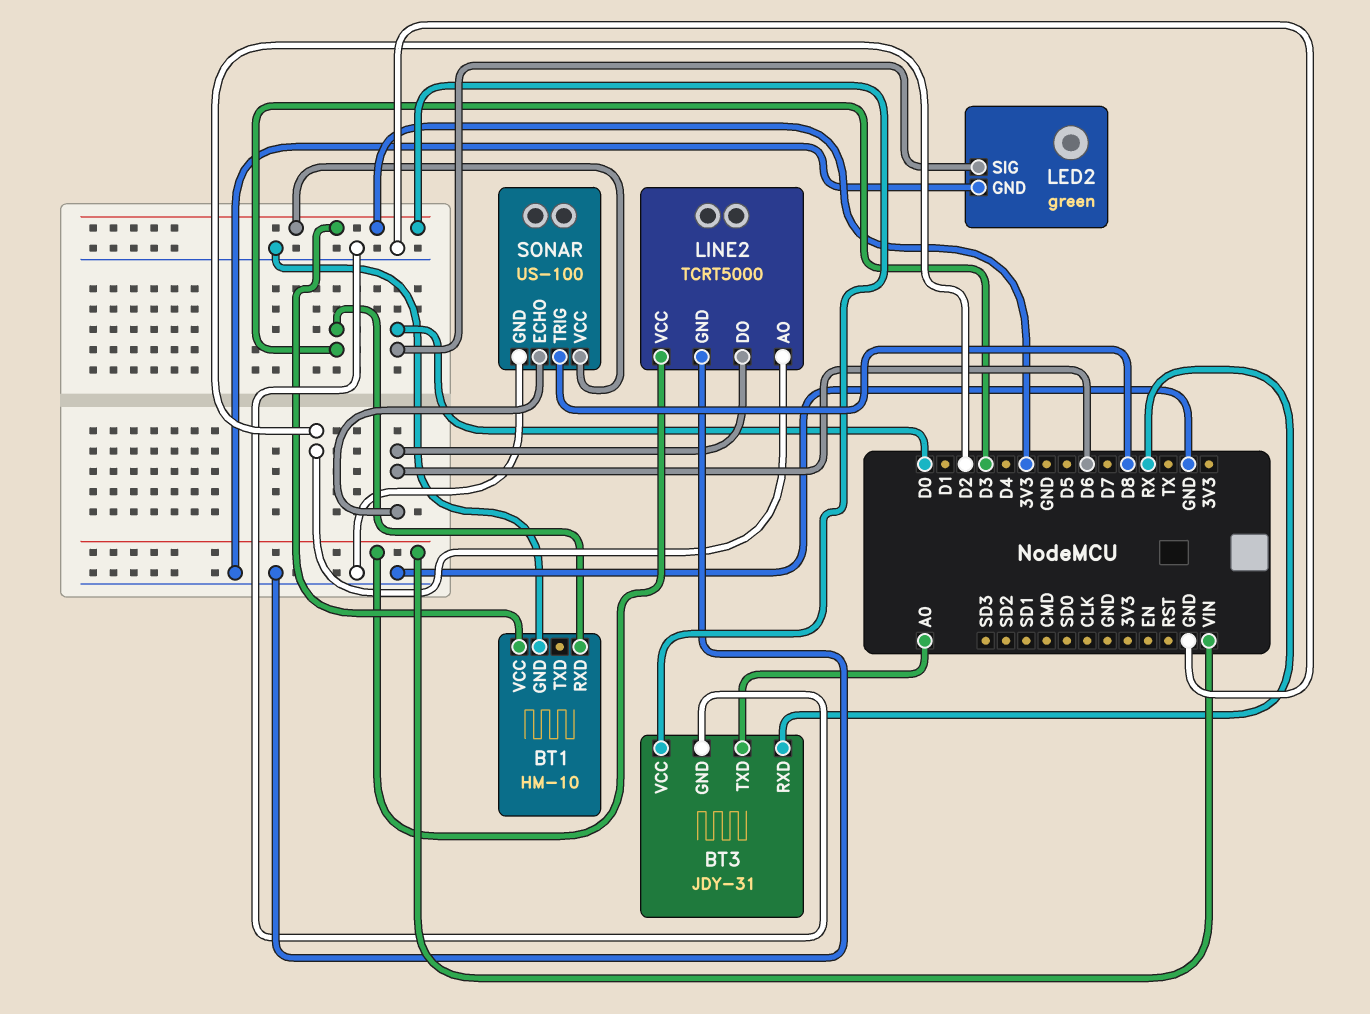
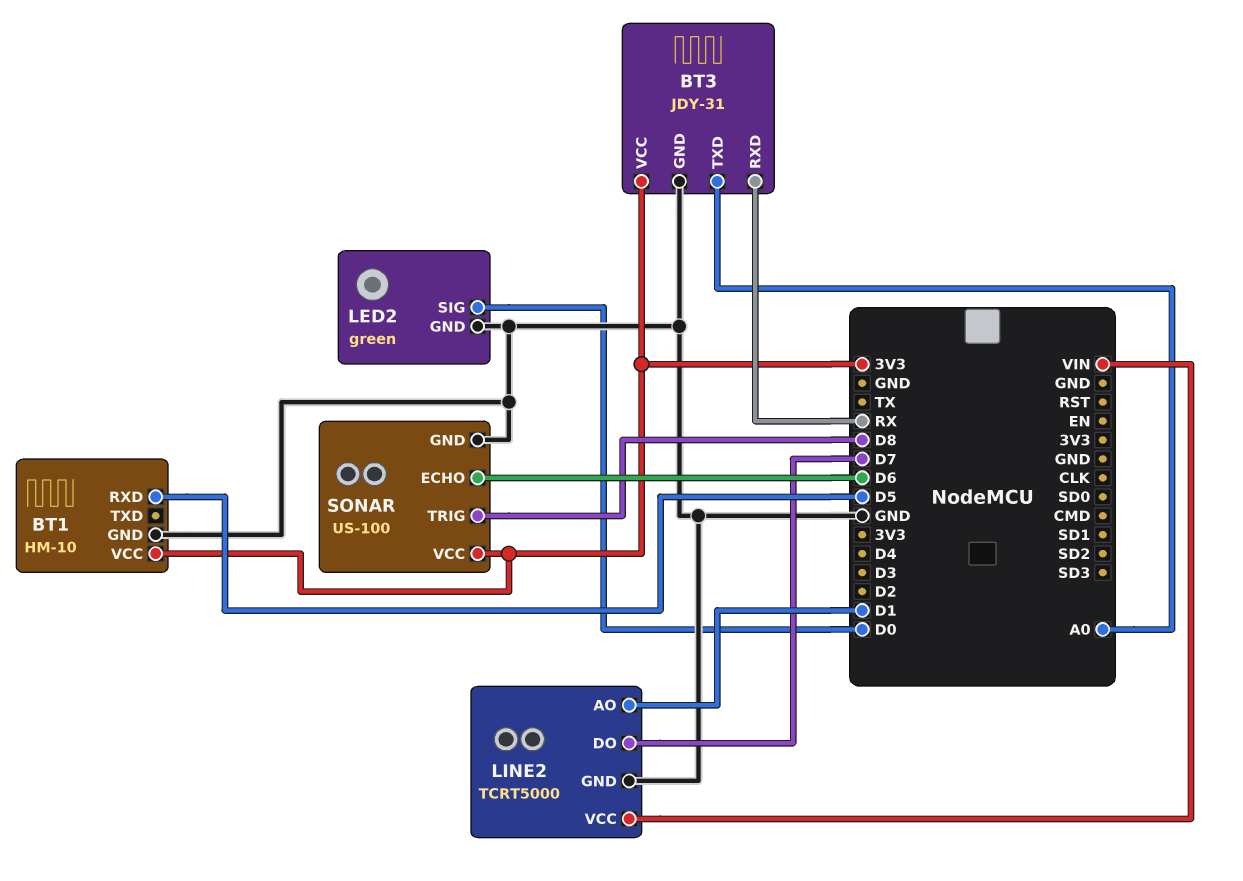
BT1 pin RXD: D3 -> D5
LINE2 pin AO: D2 -> D1
LINE2 pin DO: D6 -> D7

